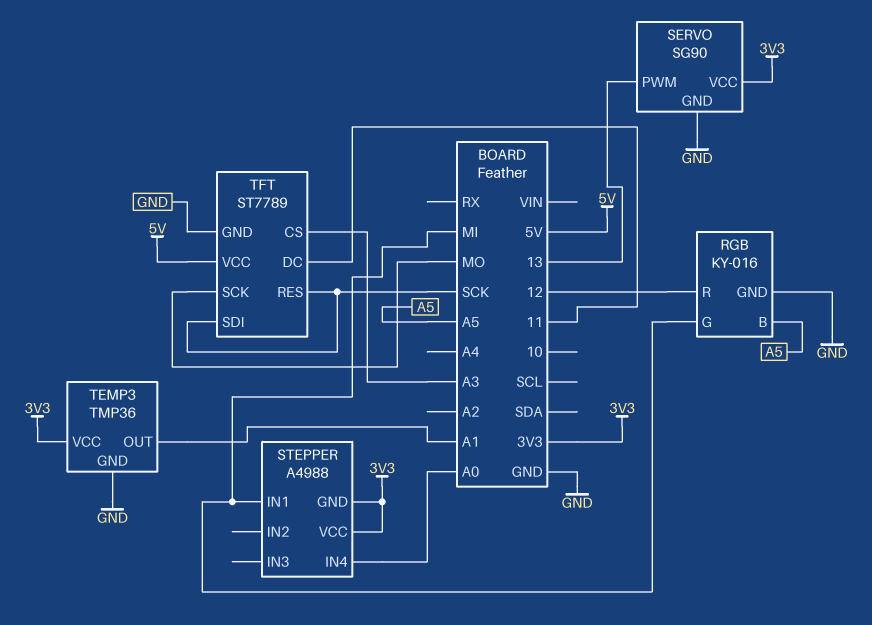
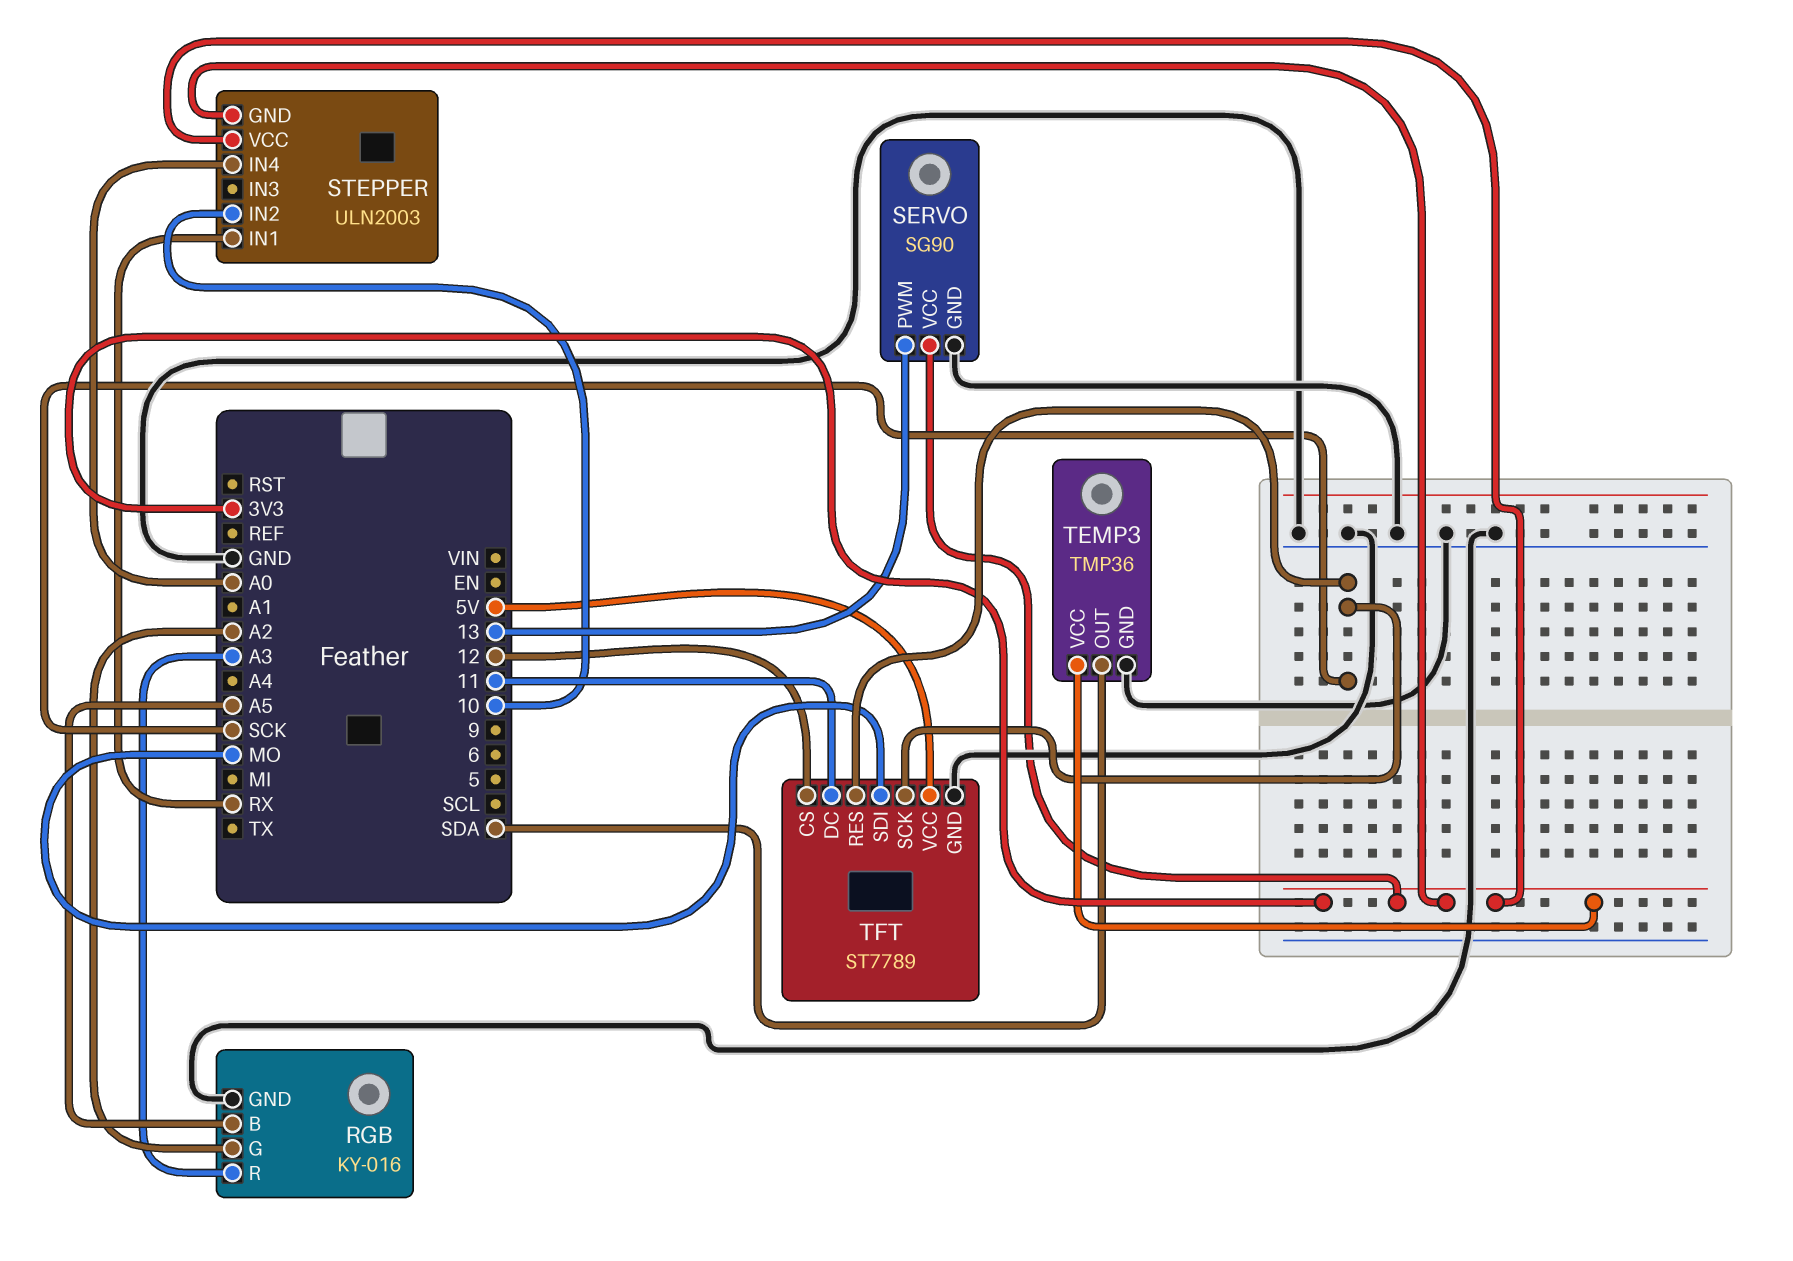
RGB pin G: MI -> A2
RGB pin R: 12 -> A3
STEPPER: A4988 -> ULN2003
STEPPER pin IN1: MI -> RX
STEPPER pin IN2: none -> 10
TEMP3 pin OUT: A1 -> SDA
TFT pin CS: A3 -> 12
TFT pin SCK: MO -> SCK
TFT pin SDI: SCK -> MO

